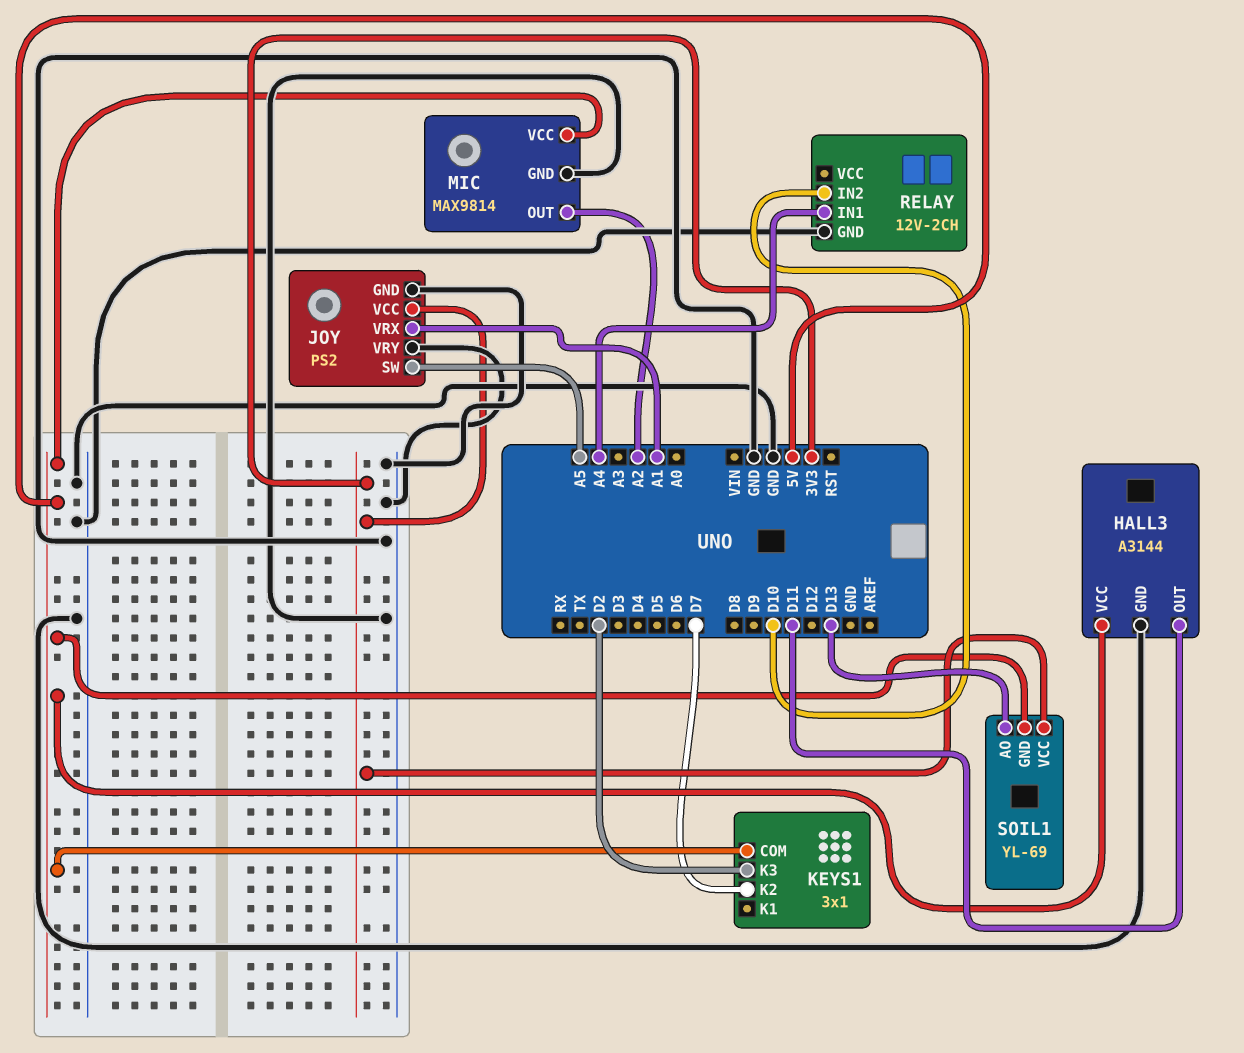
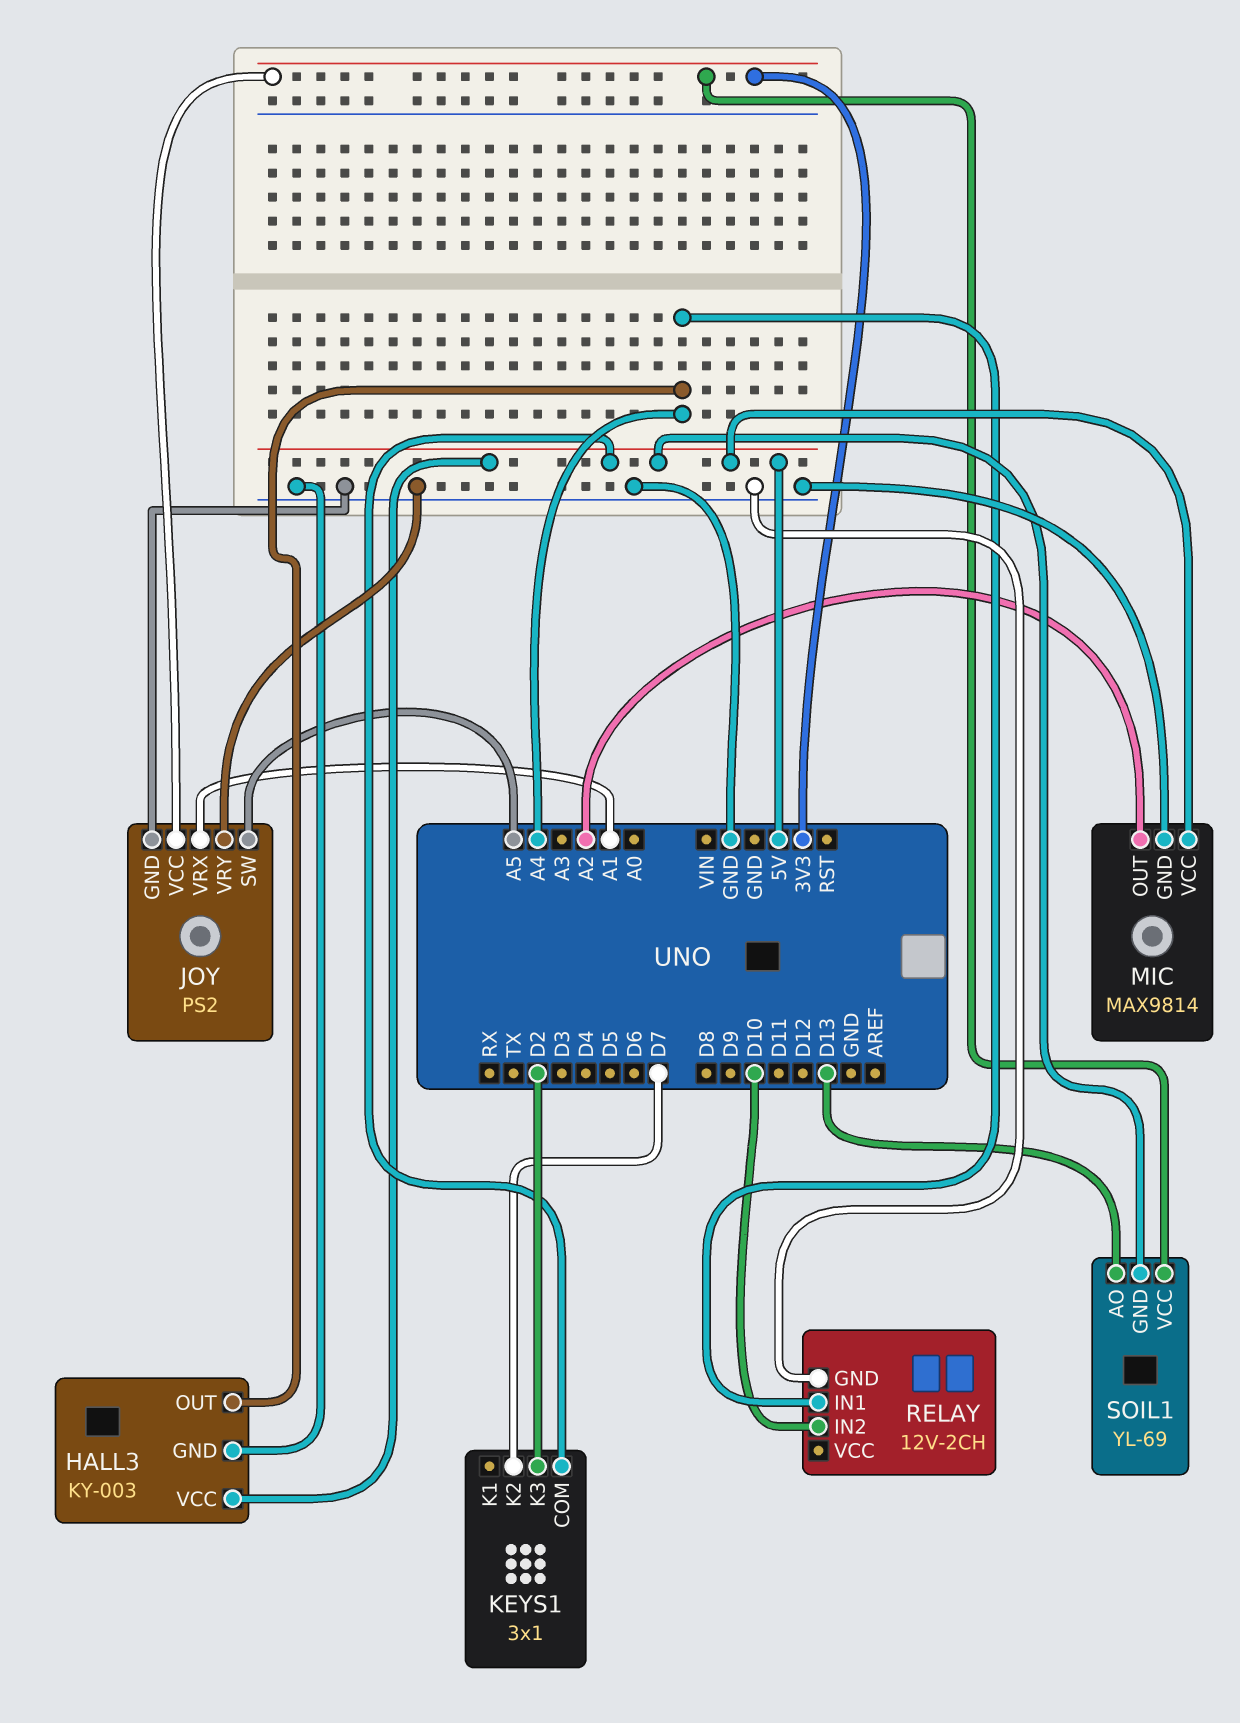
HALL3: A3144 -> KY-003
HALL3 pin OUT: D11 -> A4

